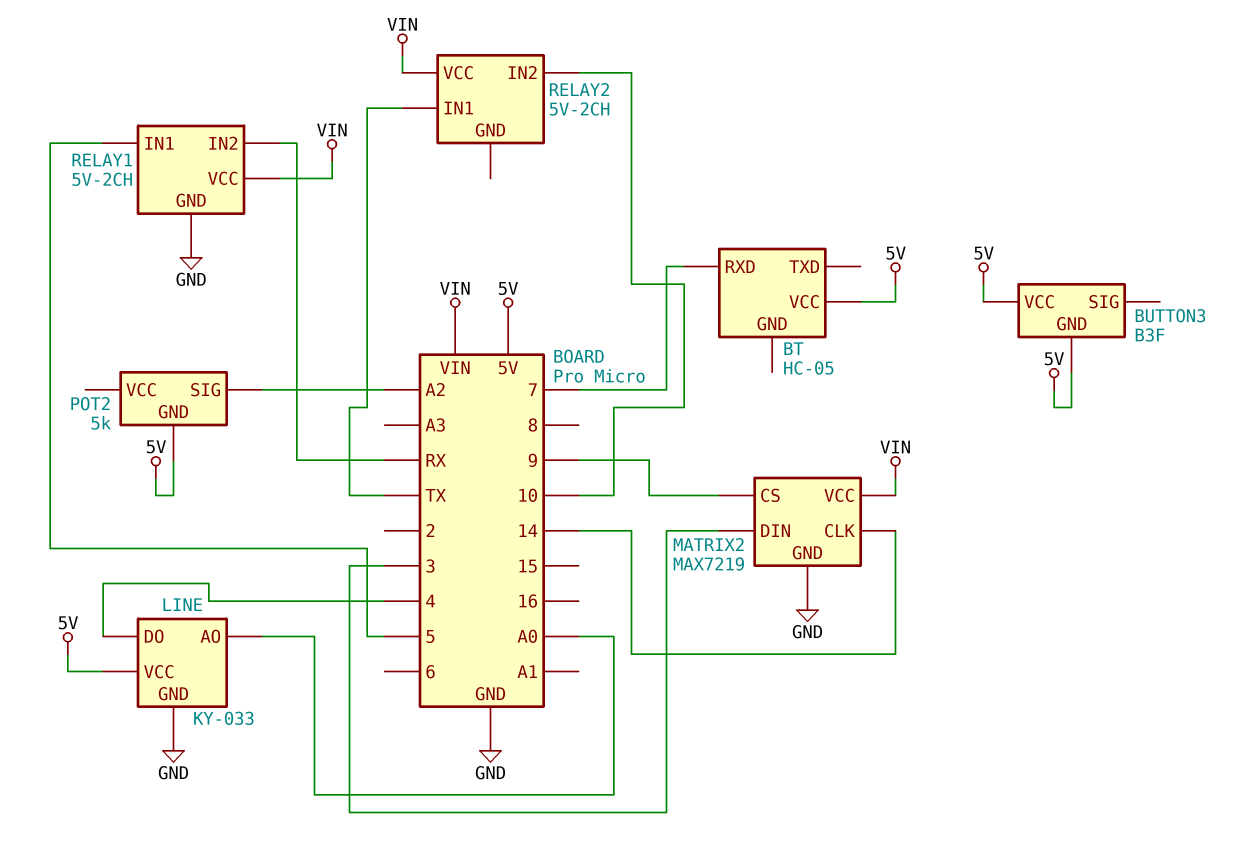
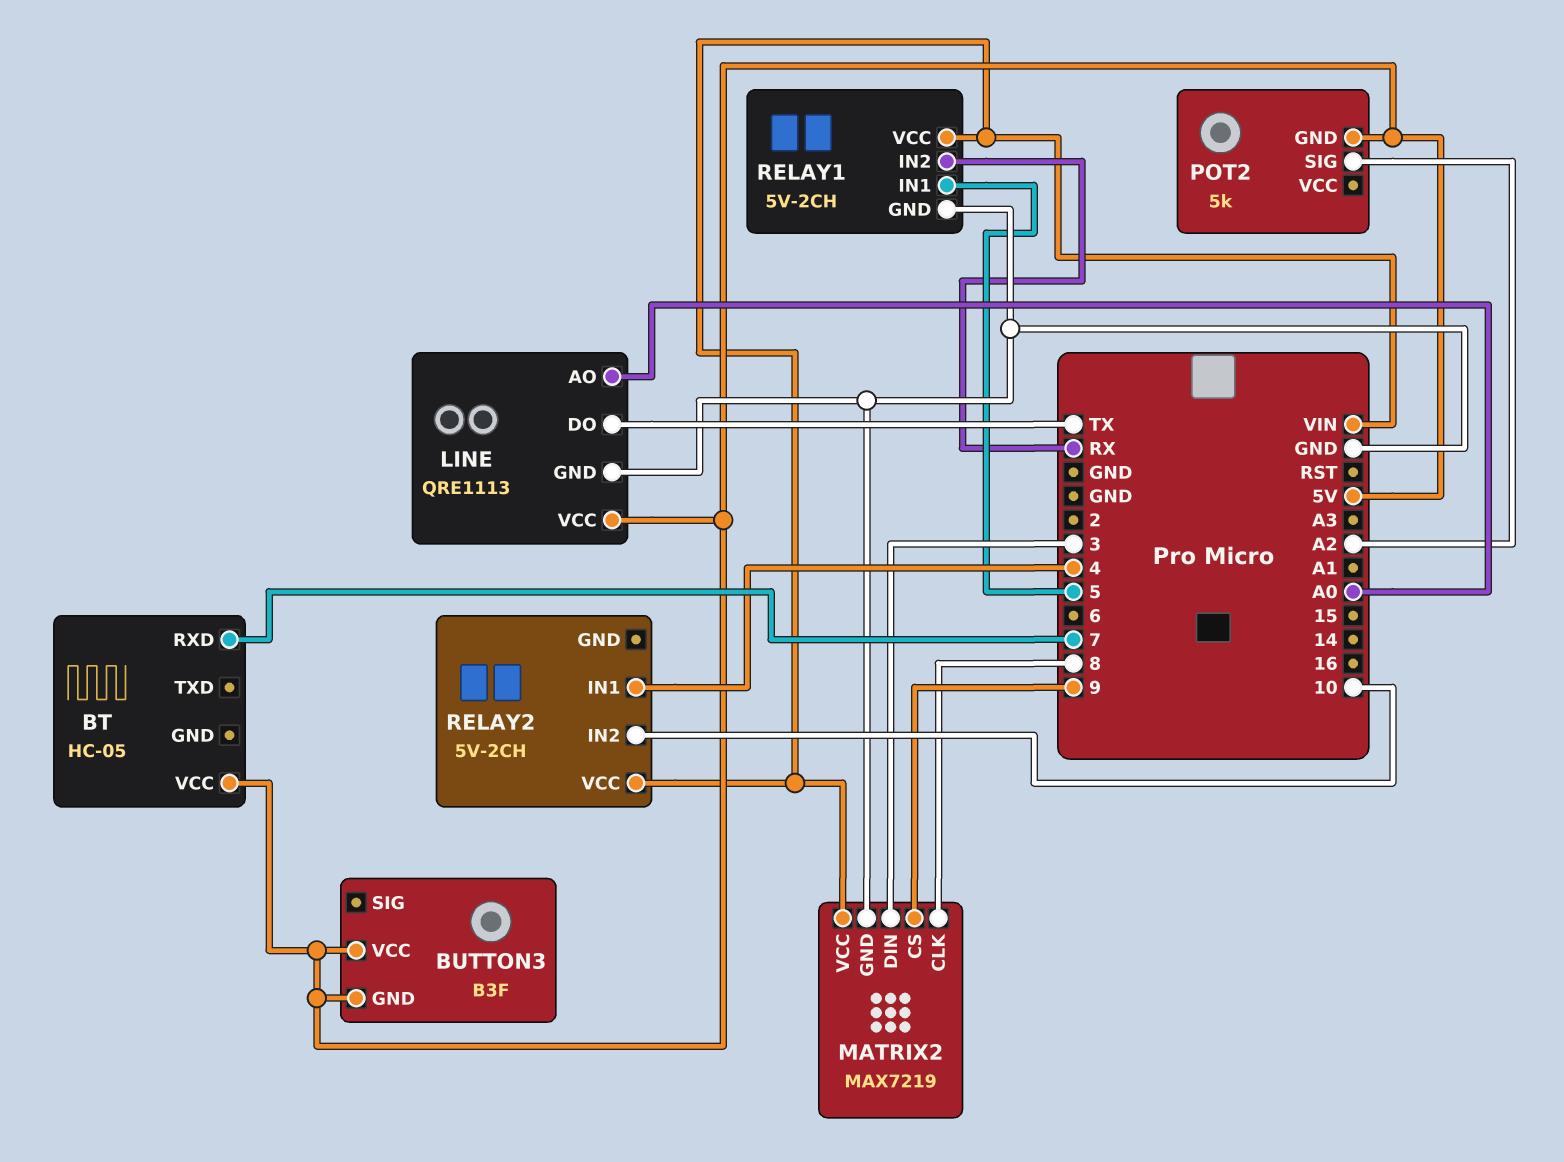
LINE: KY-033 -> QRE1113
LINE pin DO: 4 -> TX
MATRIX2 pin CLK: 14 -> 8
RELAY2 pin IN1: TX -> 4

